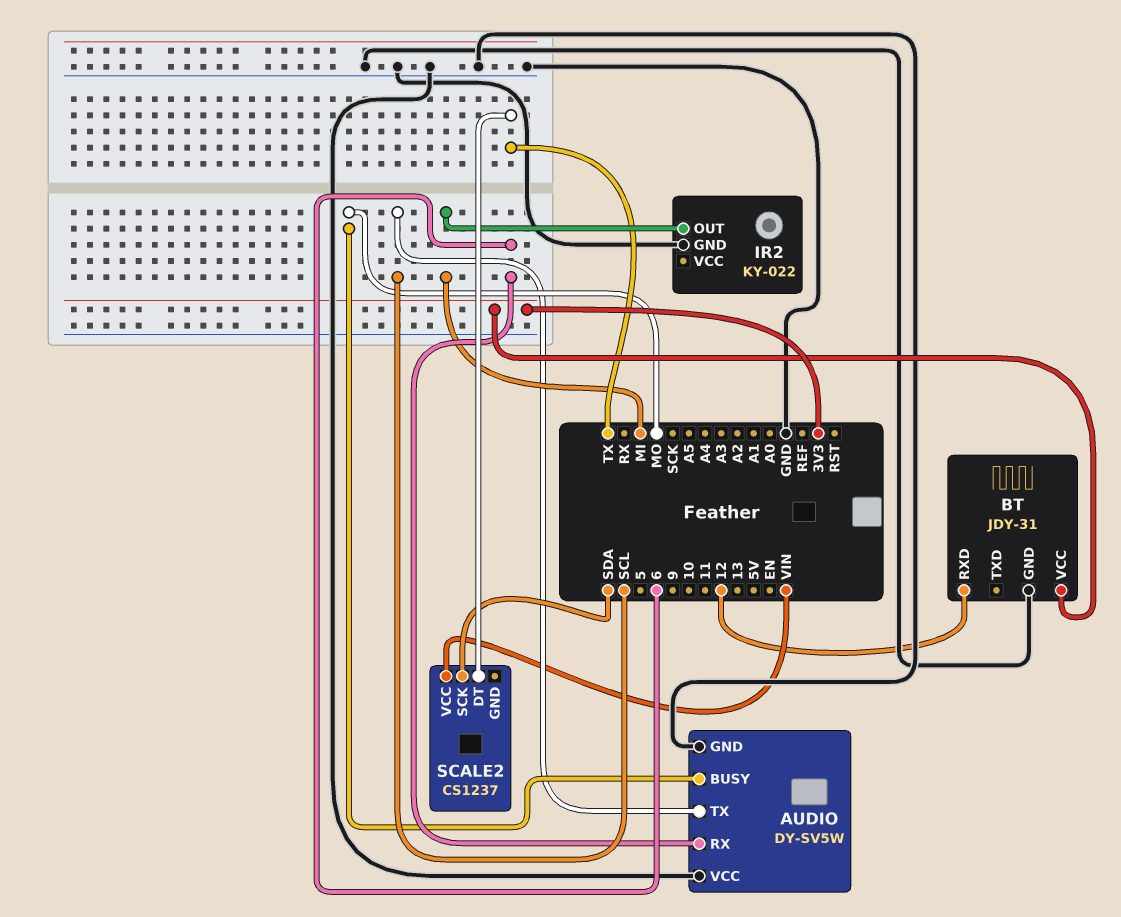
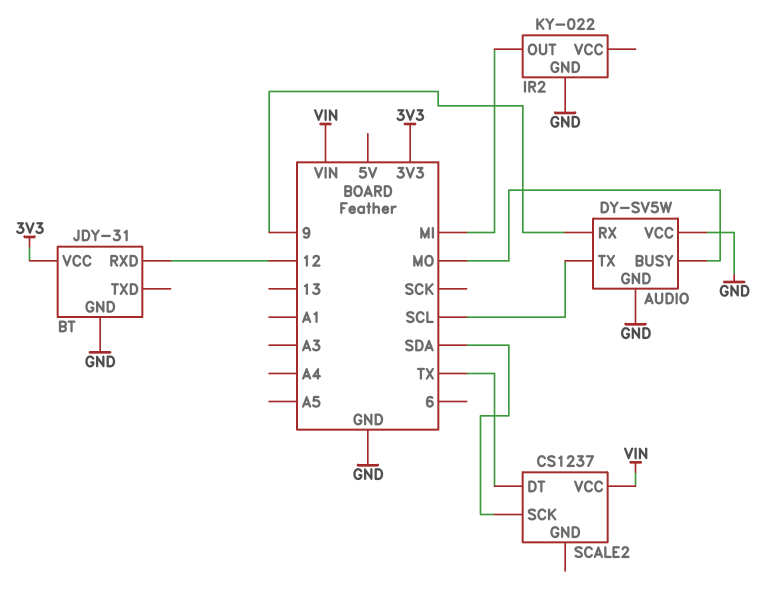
AUDIO pin RX: 6 -> 9

